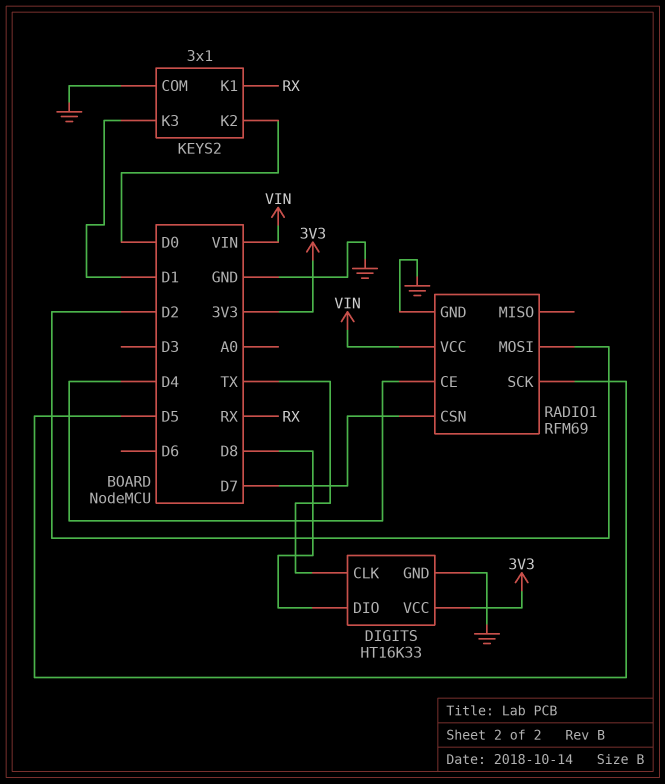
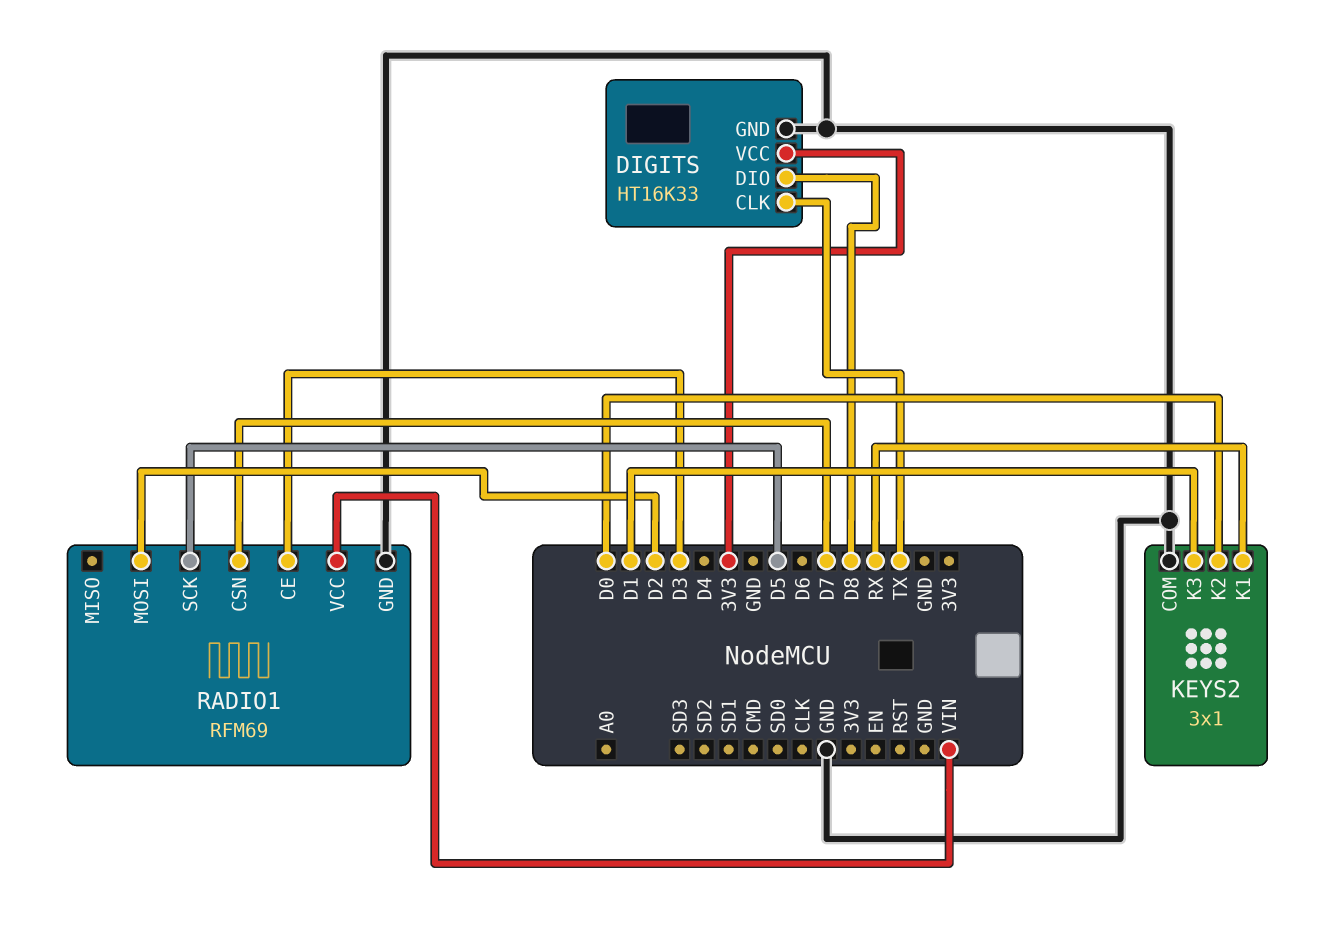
RADIO1 pin CE: D4 -> D3

